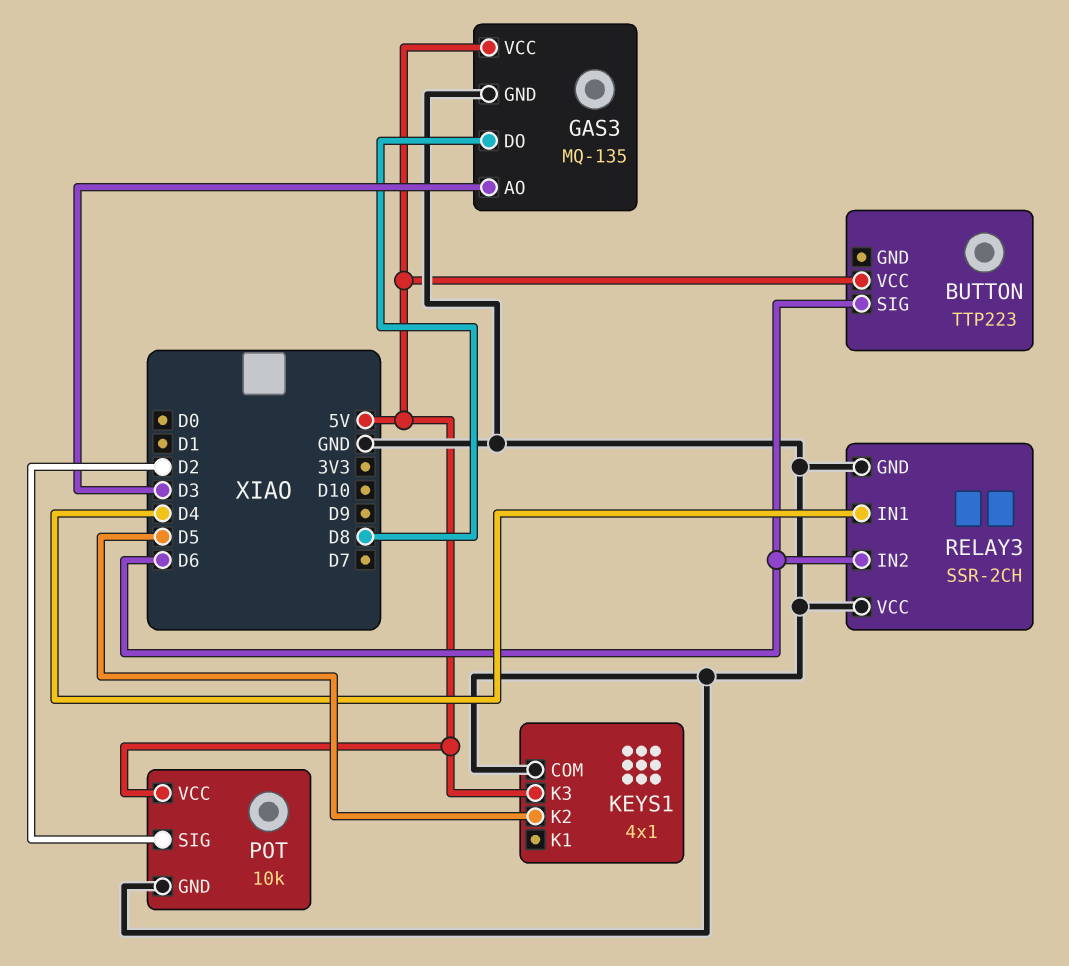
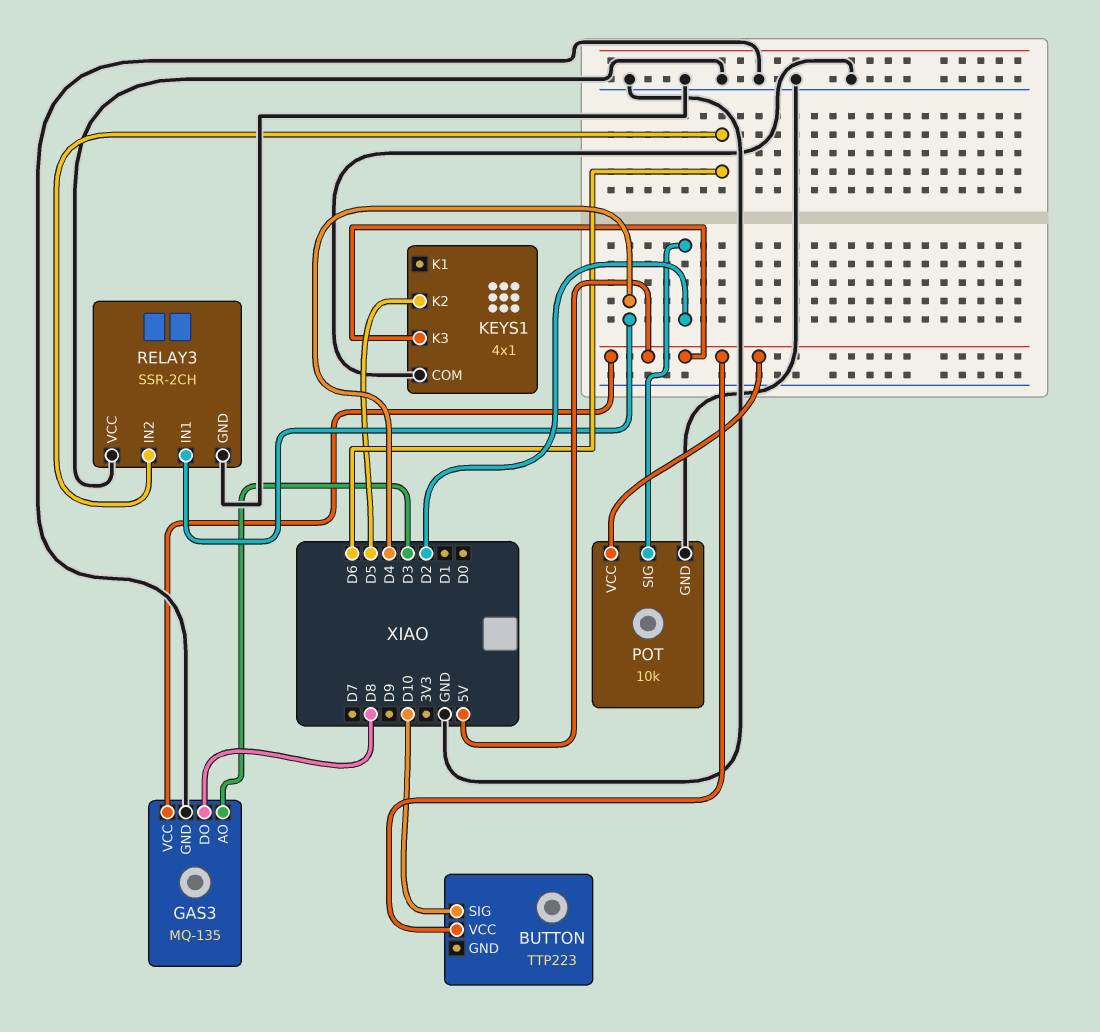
BUTTON pin SIG: D6 -> D10

